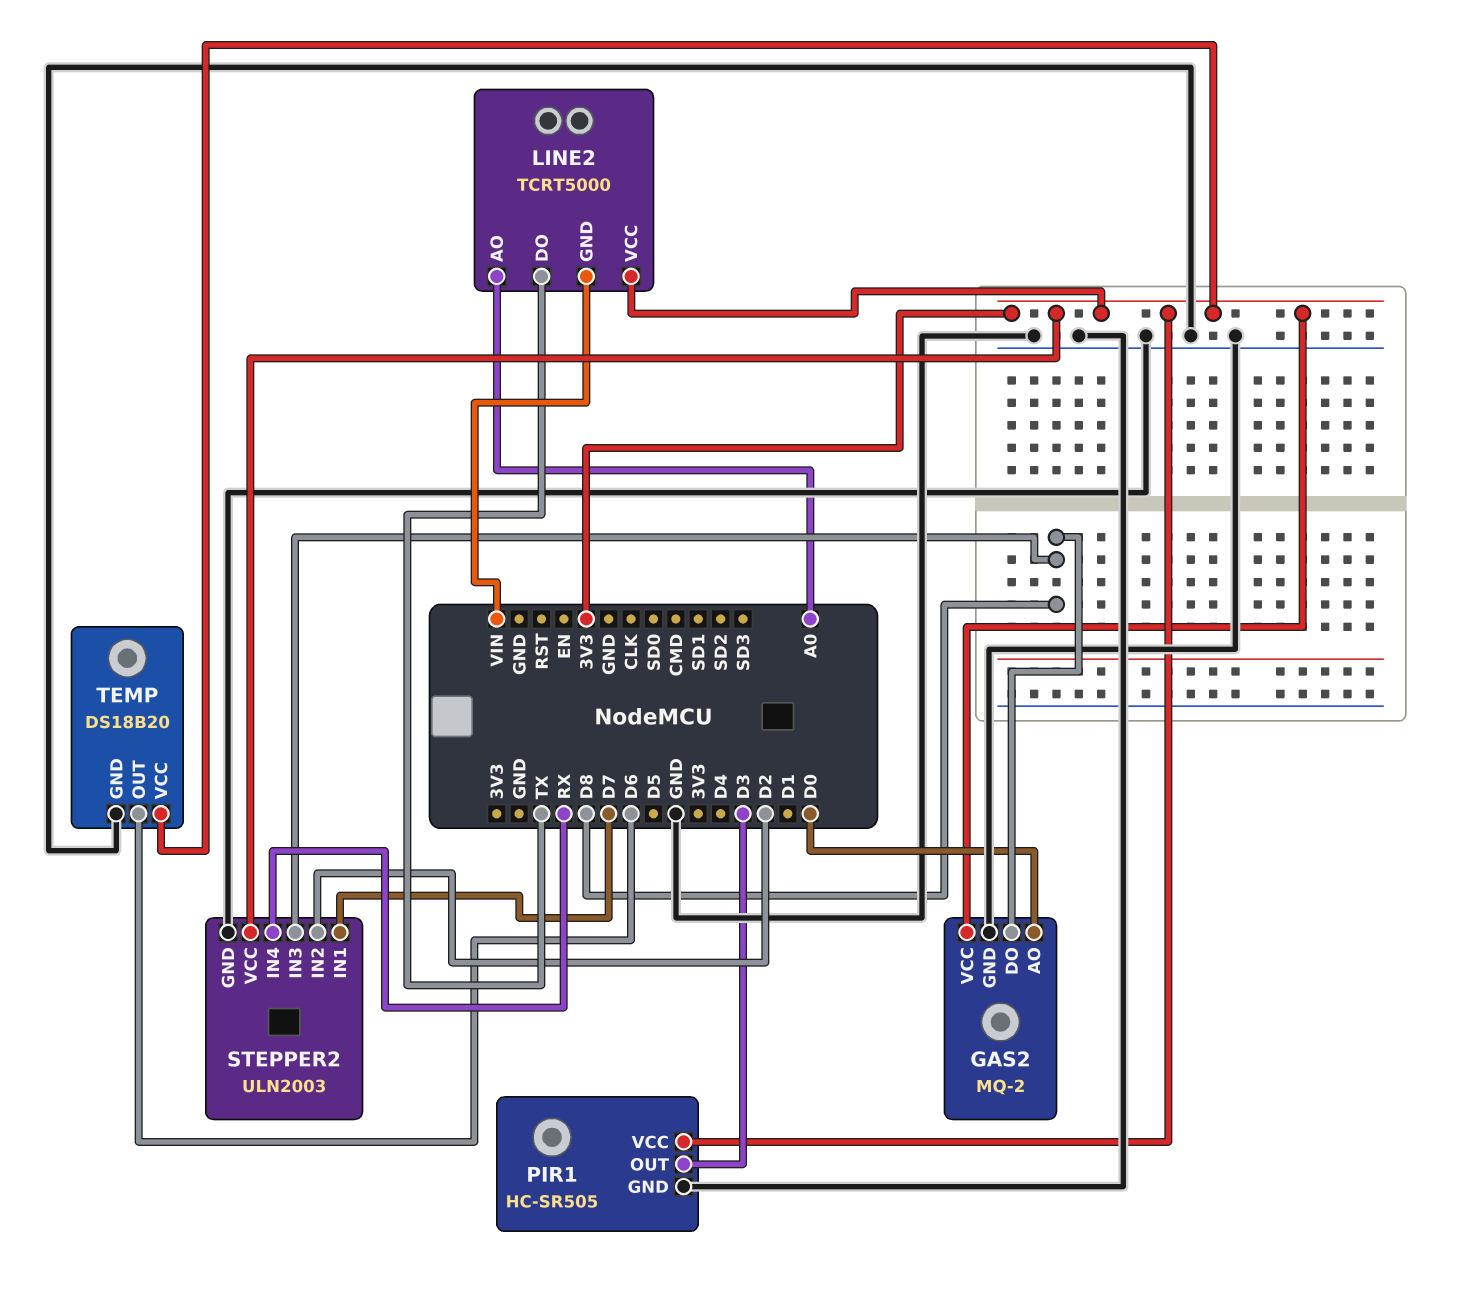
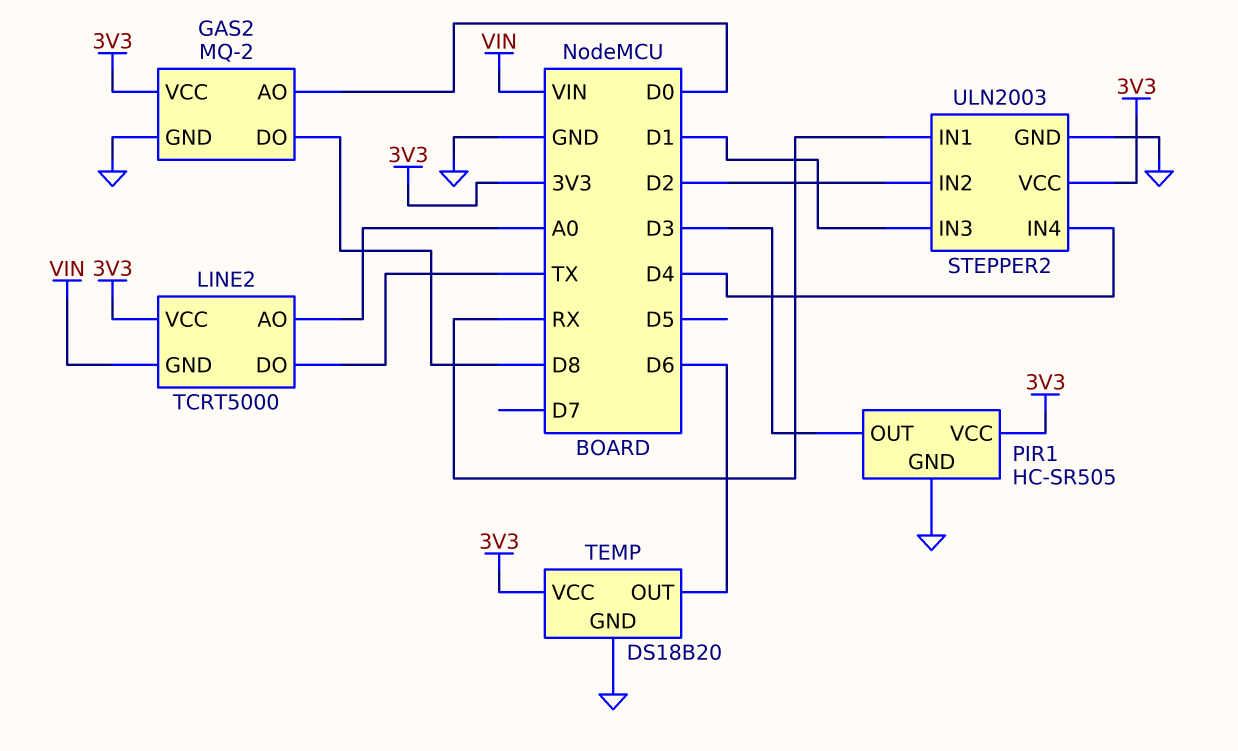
STEPPER2 pin IN1: D7 -> RX
STEPPER2 pin IN3: D8 -> D1
STEPPER2 pin IN4: RX -> D4

